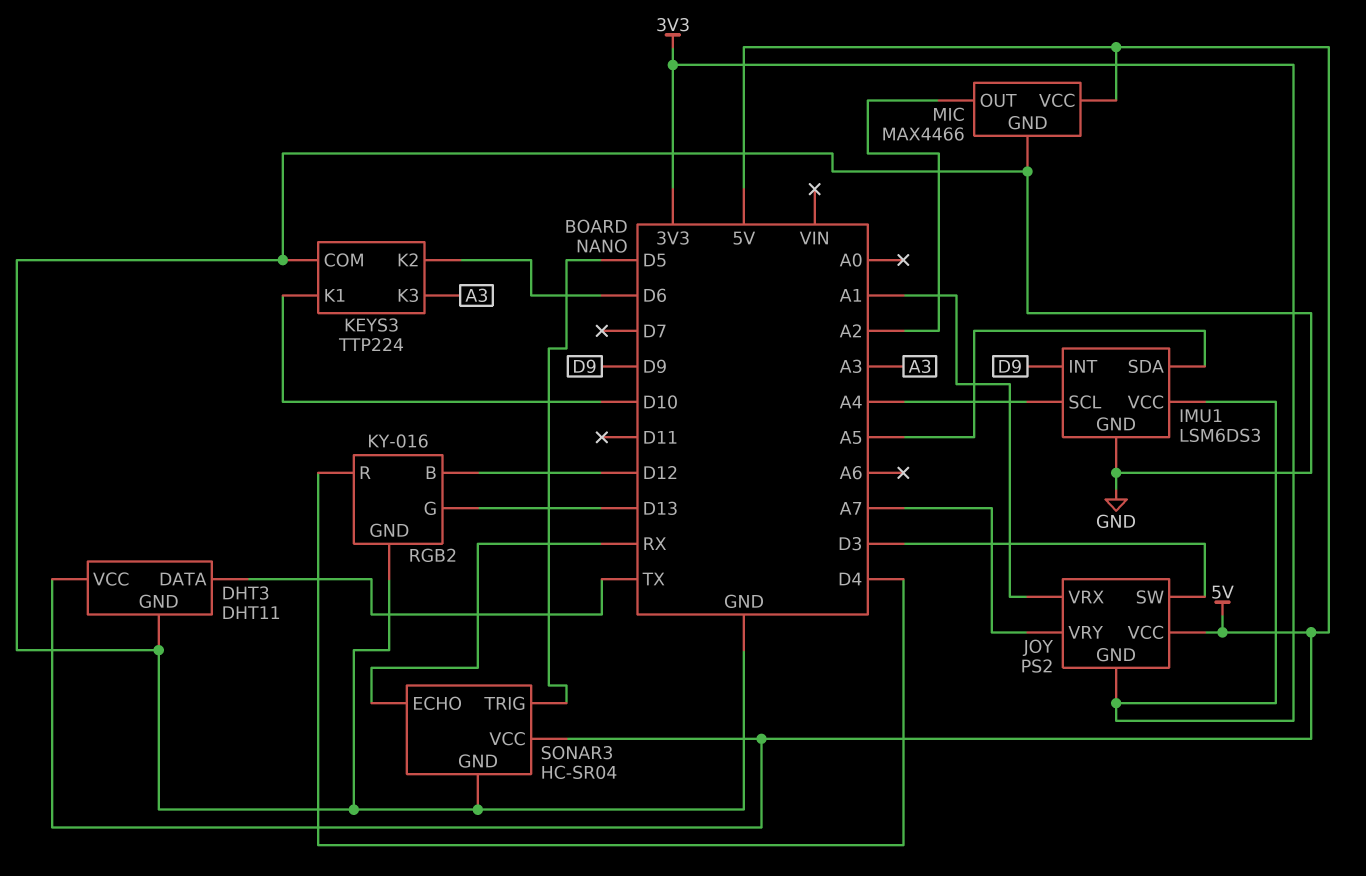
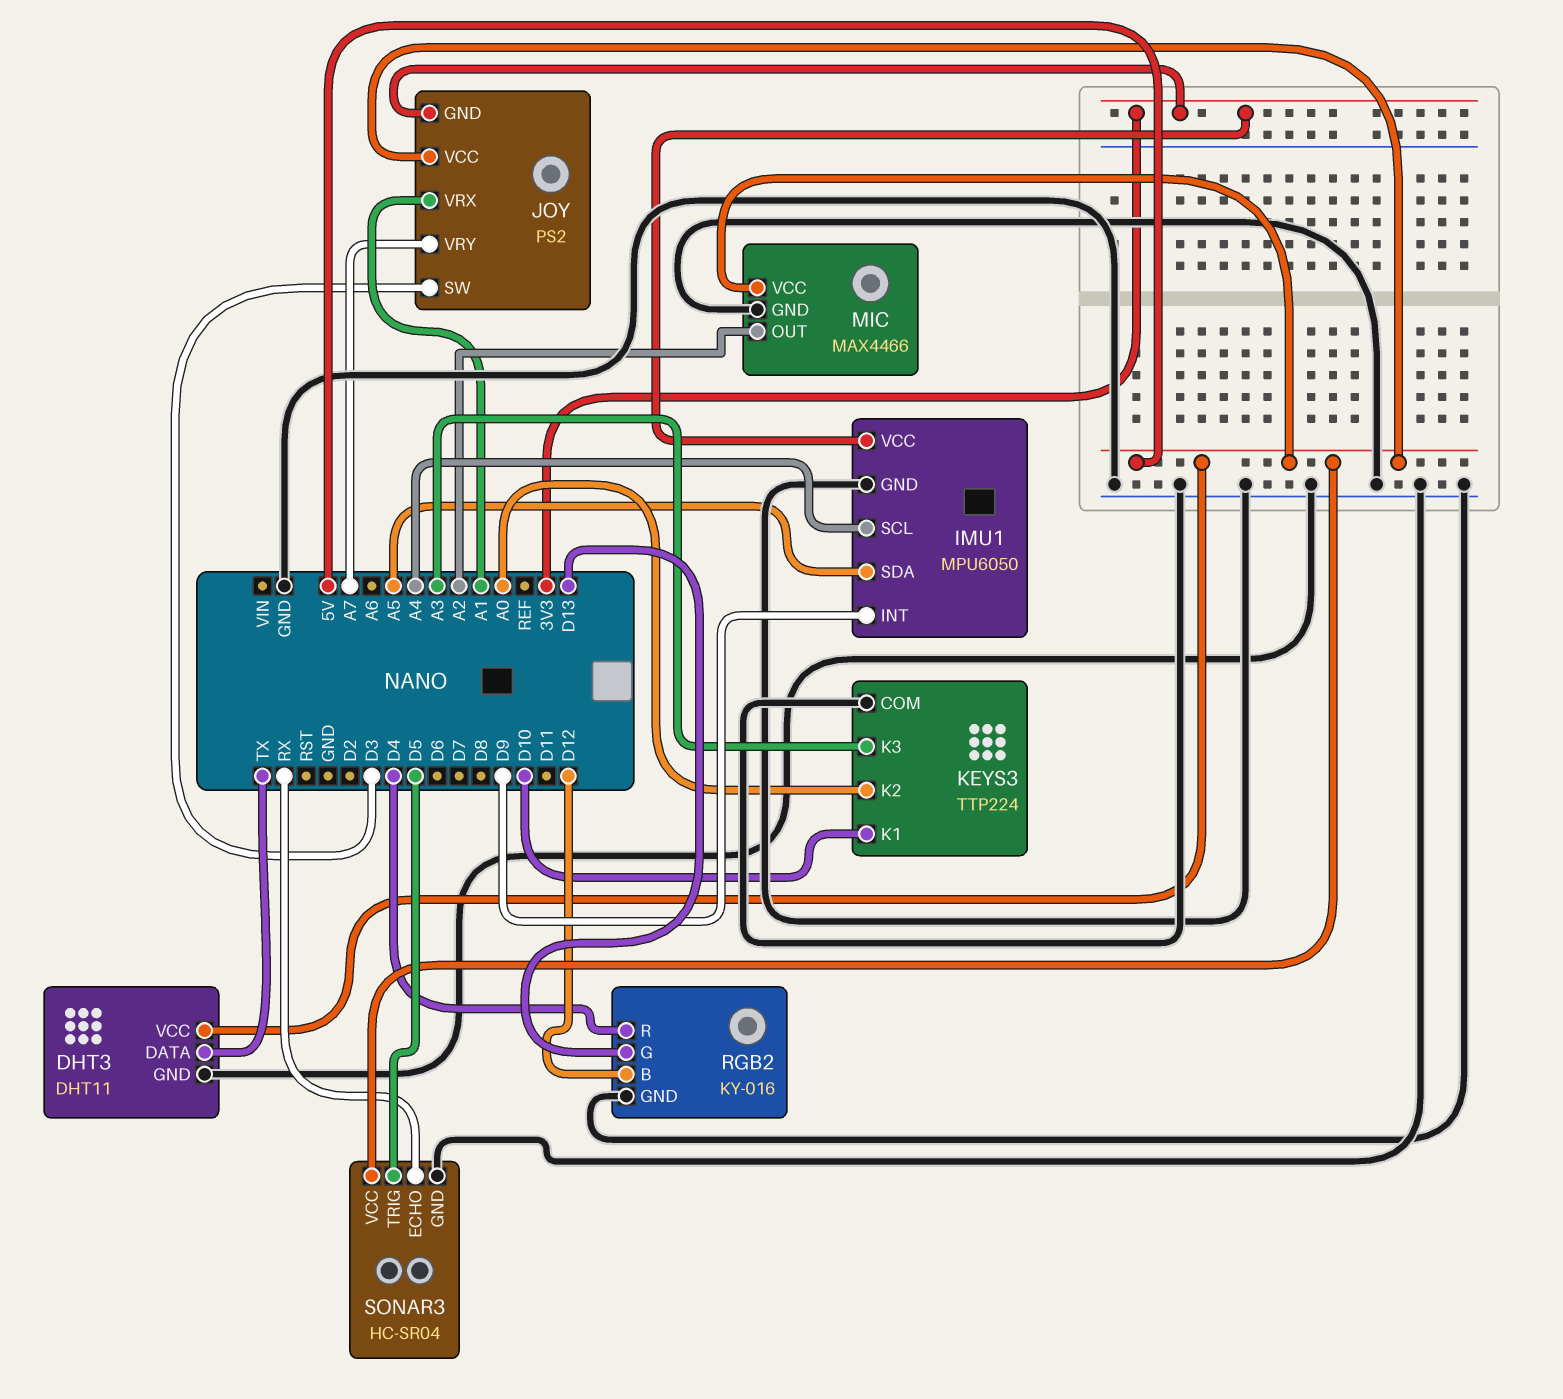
IMU1: LSM6DS3 -> MPU6050
KEYS3 pin K2: D6 -> A0

